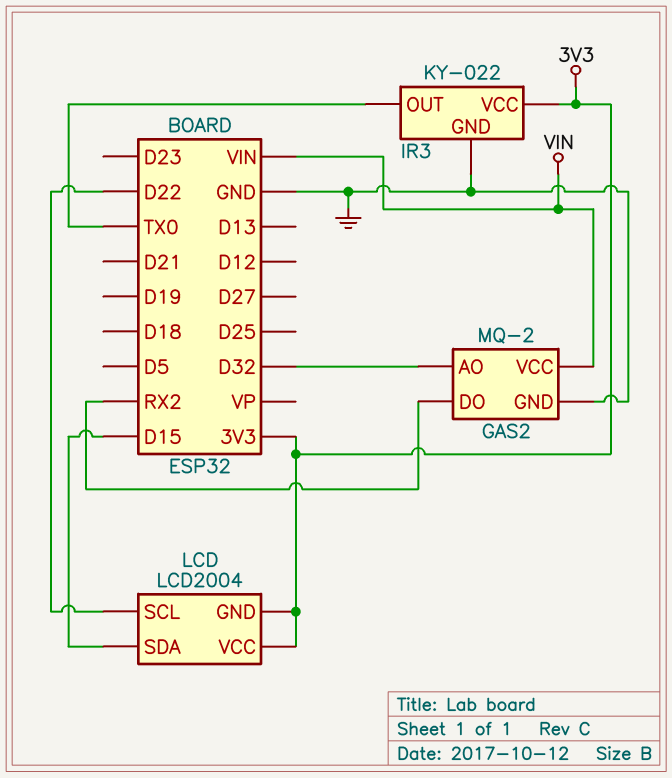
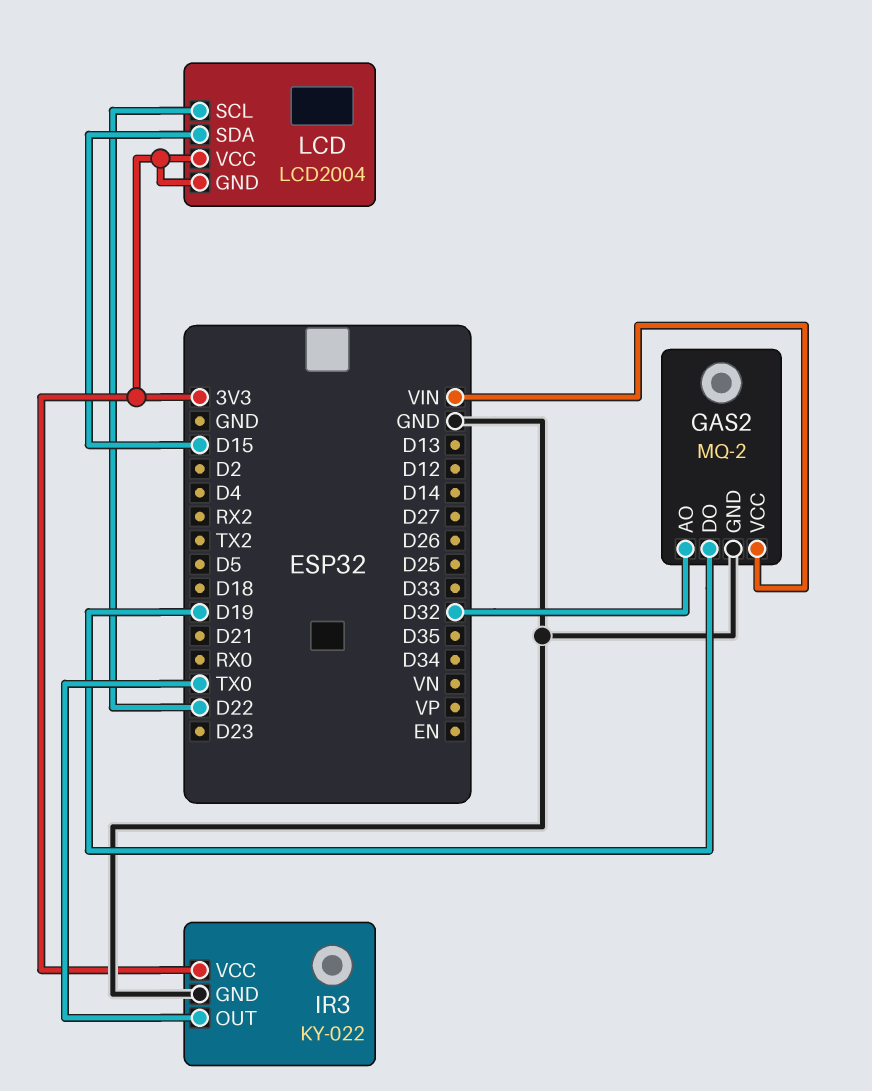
GAS2 pin DO: RX2 -> D19

